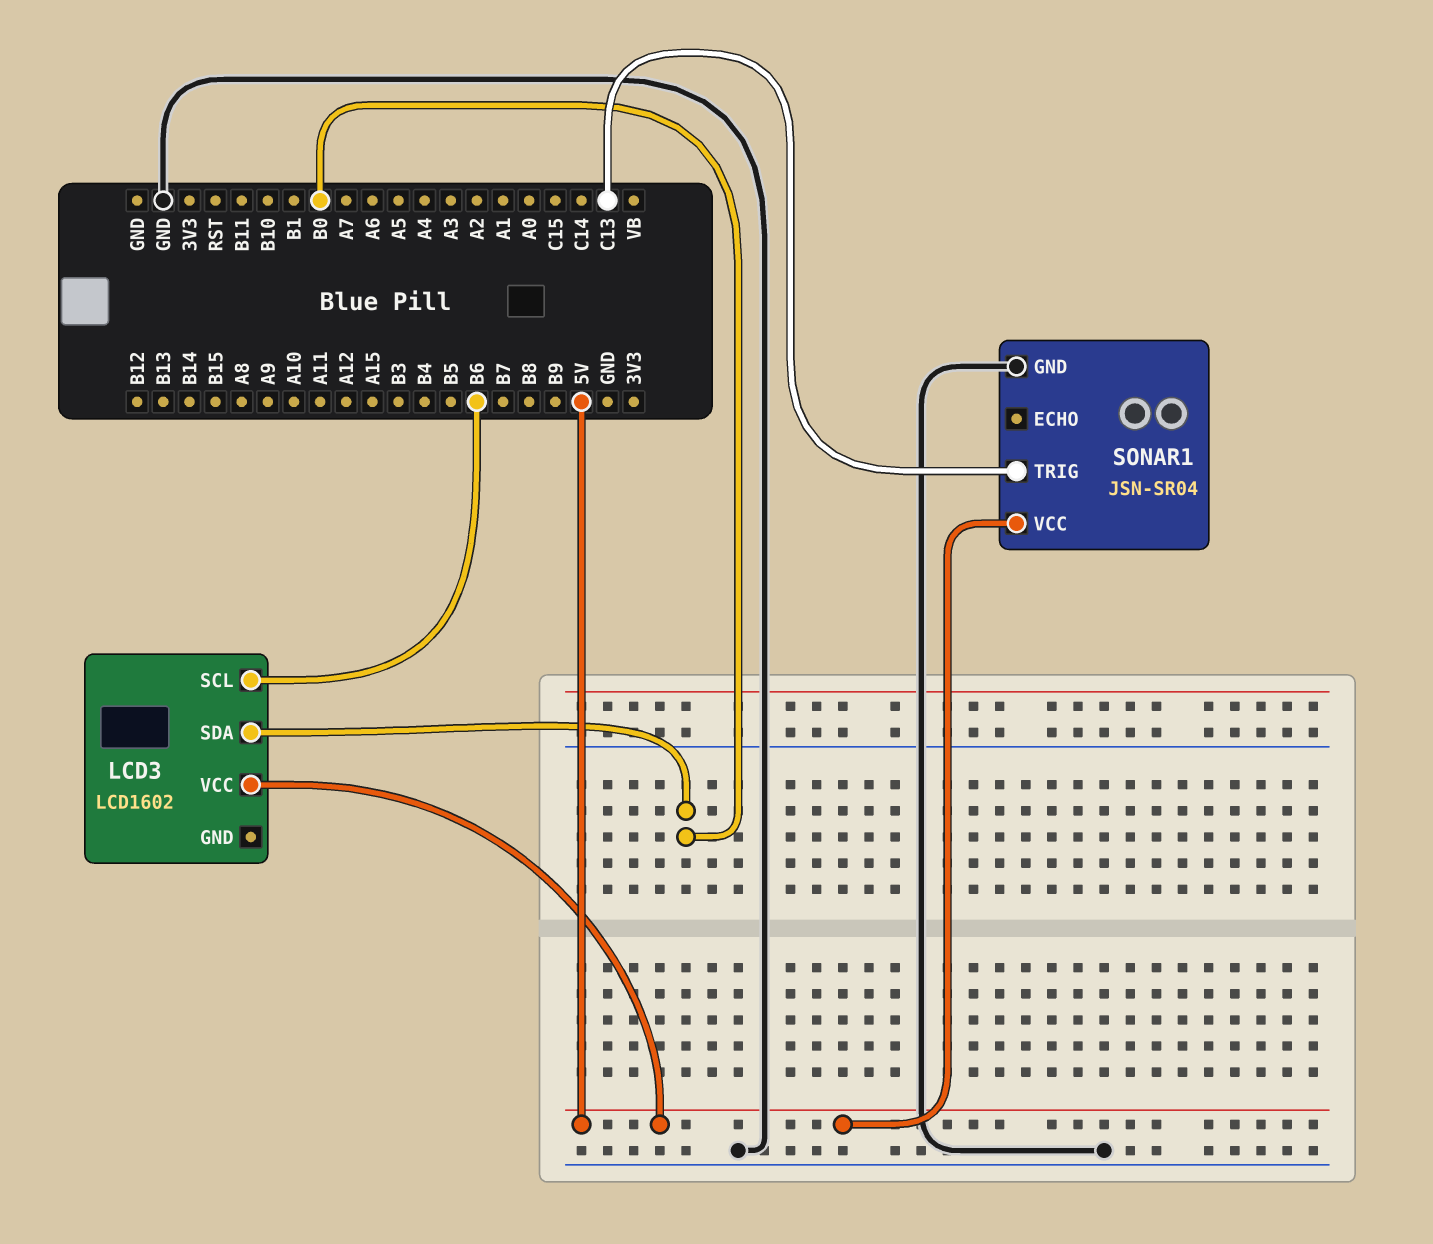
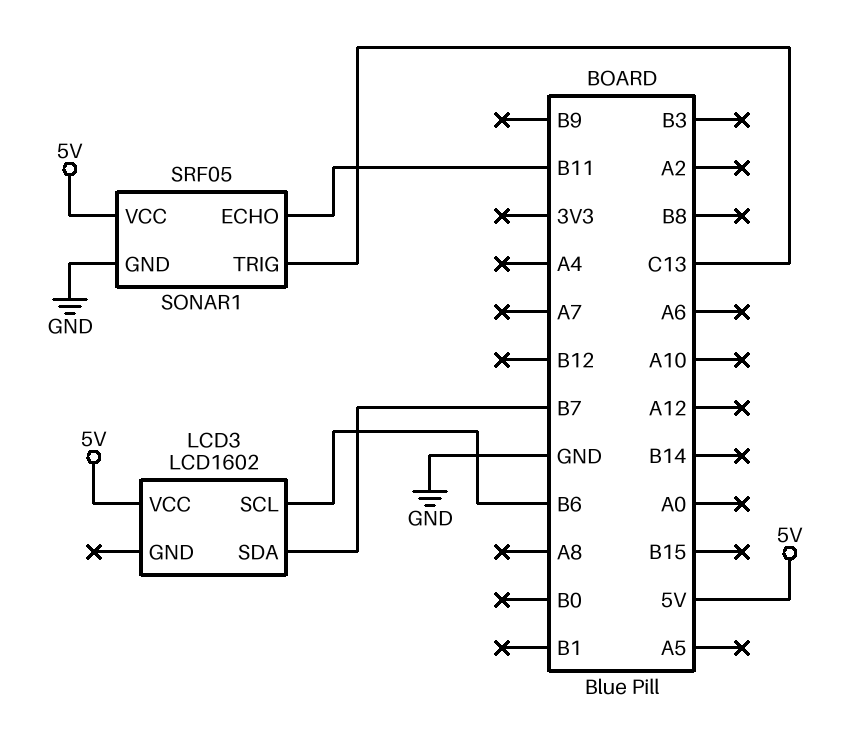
LCD3 pin SDA: B0 -> B7
SONAR1: JSN-SR04 -> SRF05
SONAR1 pin ECHO: none -> B11

